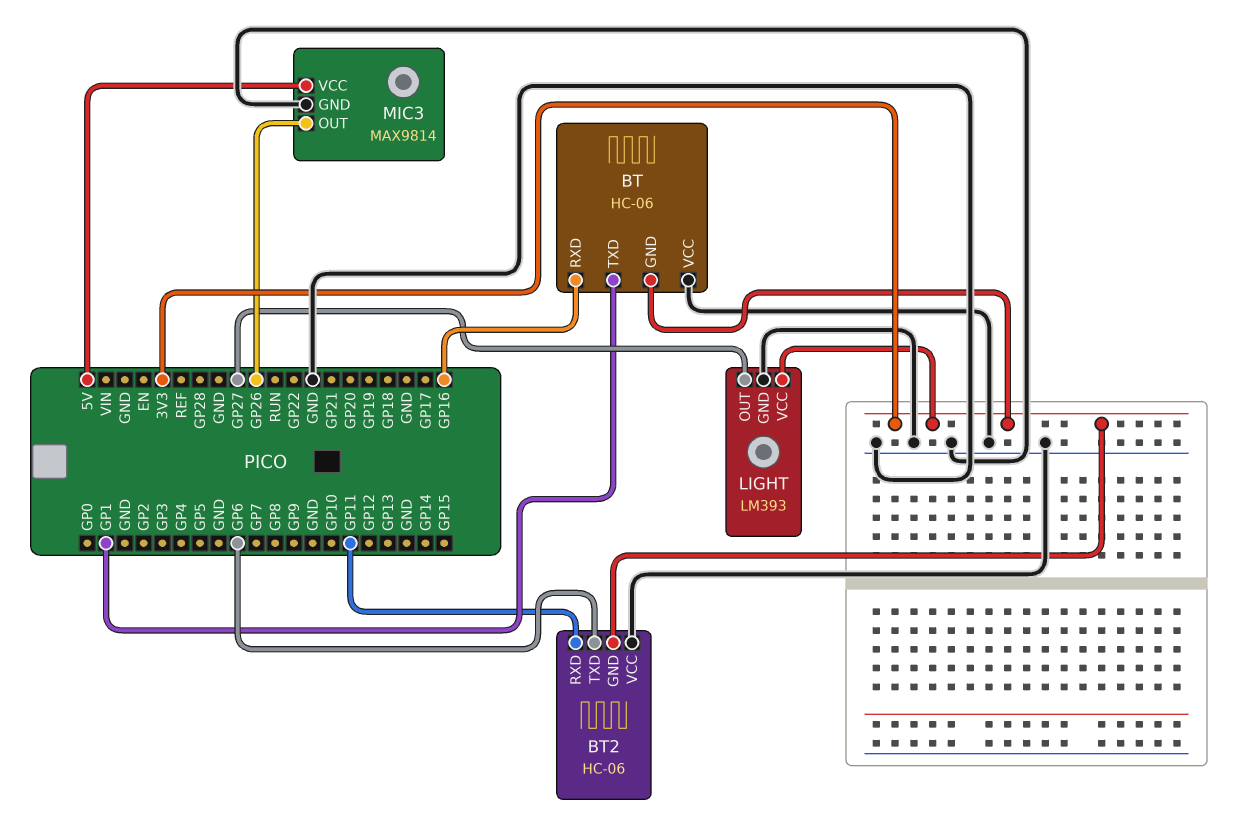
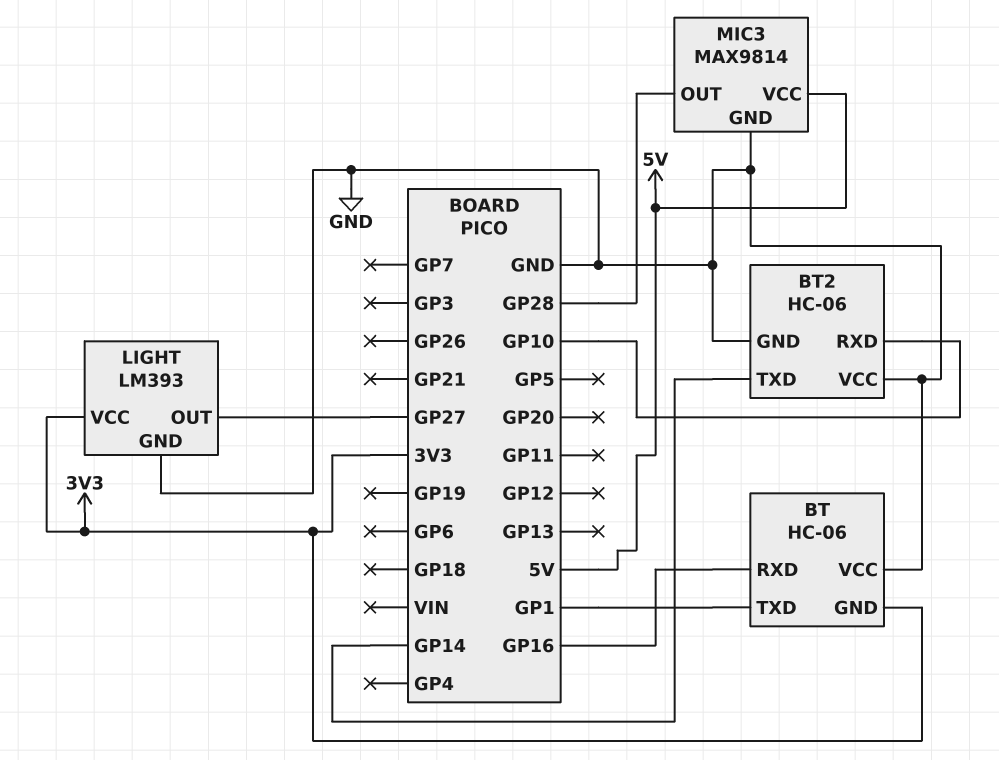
BT2 pin GND: 3V3 -> GND
BT2 pin RXD: GP11 -> GP10
BT2 pin TXD: GP6 -> GP14
MIC3 pin OUT: GP26 -> GP28

